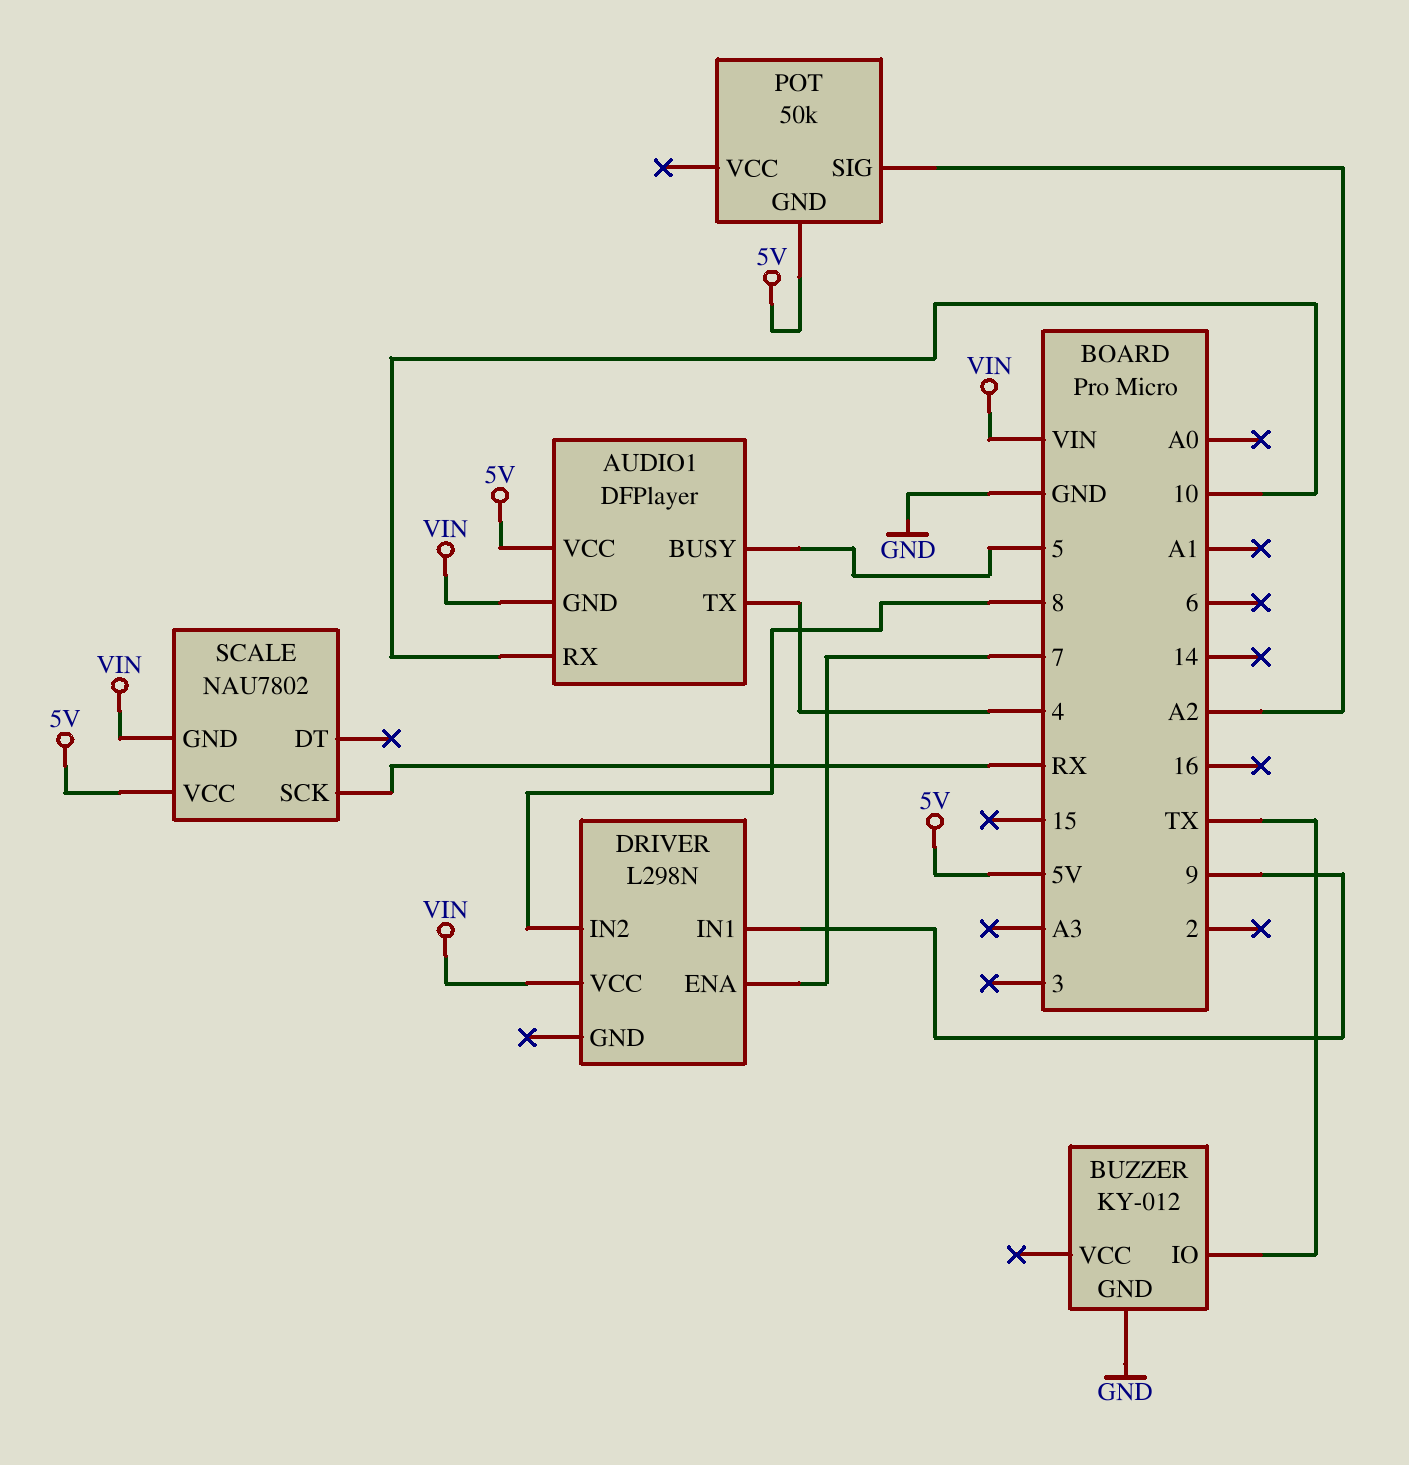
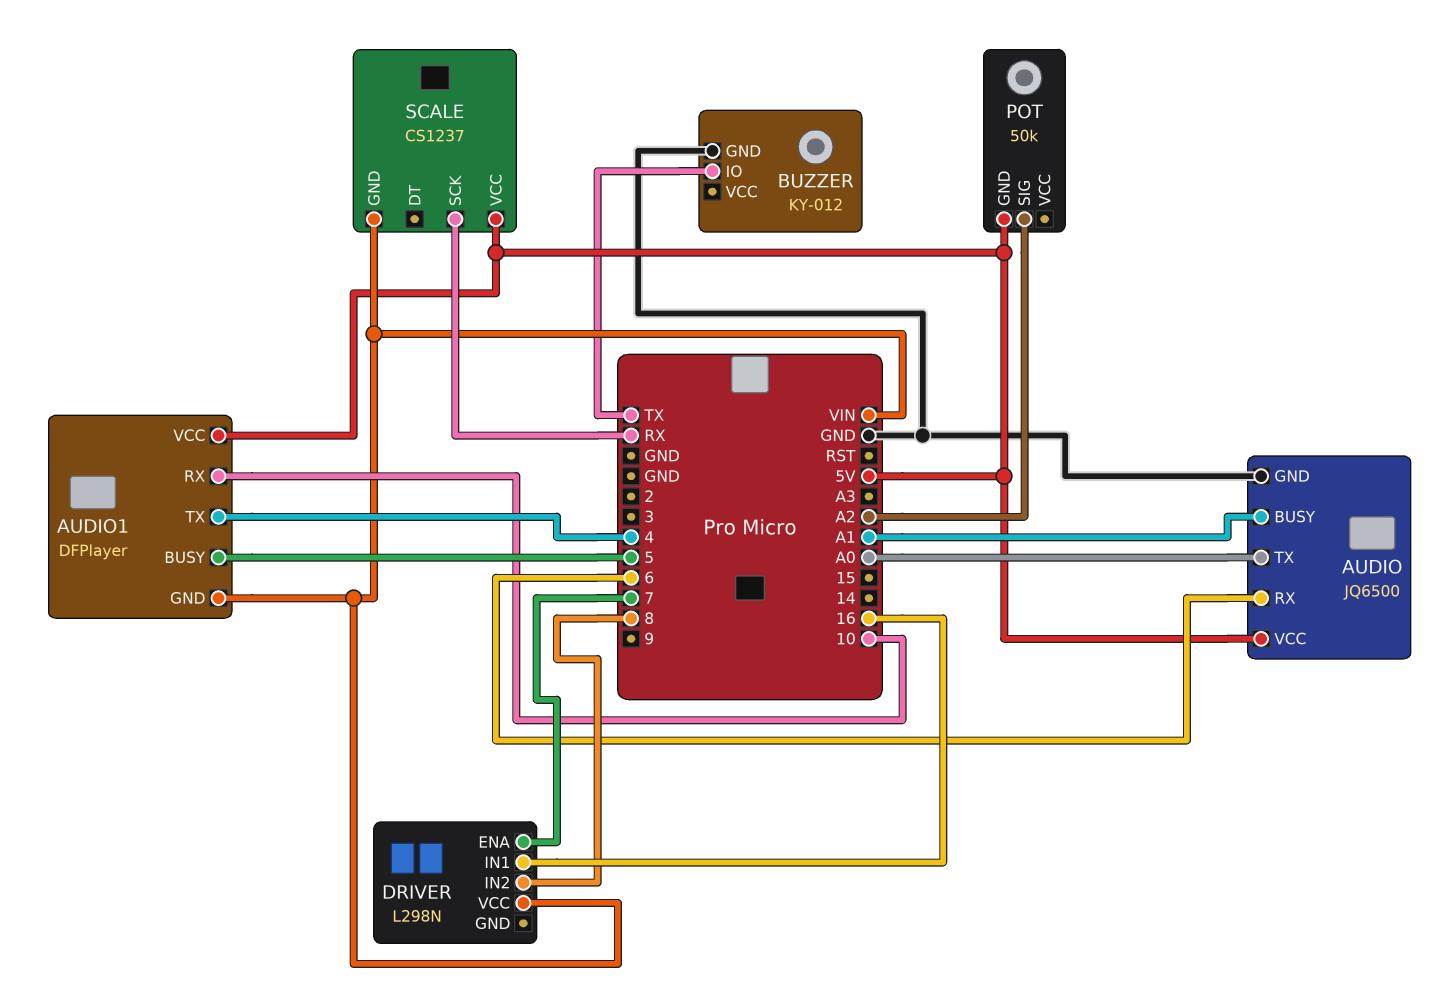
AUDIO: none -> JQ6500
AUDIO pin BUSY: none -> A1
AUDIO pin GND: none -> GND
AUDIO pin RX: none -> 6
AUDIO pin TX: none -> A0
AUDIO pin VCC: none -> 5V
DRIVER pin IN1: 9 -> 16
SCALE: NAU7802 -> CS1237

